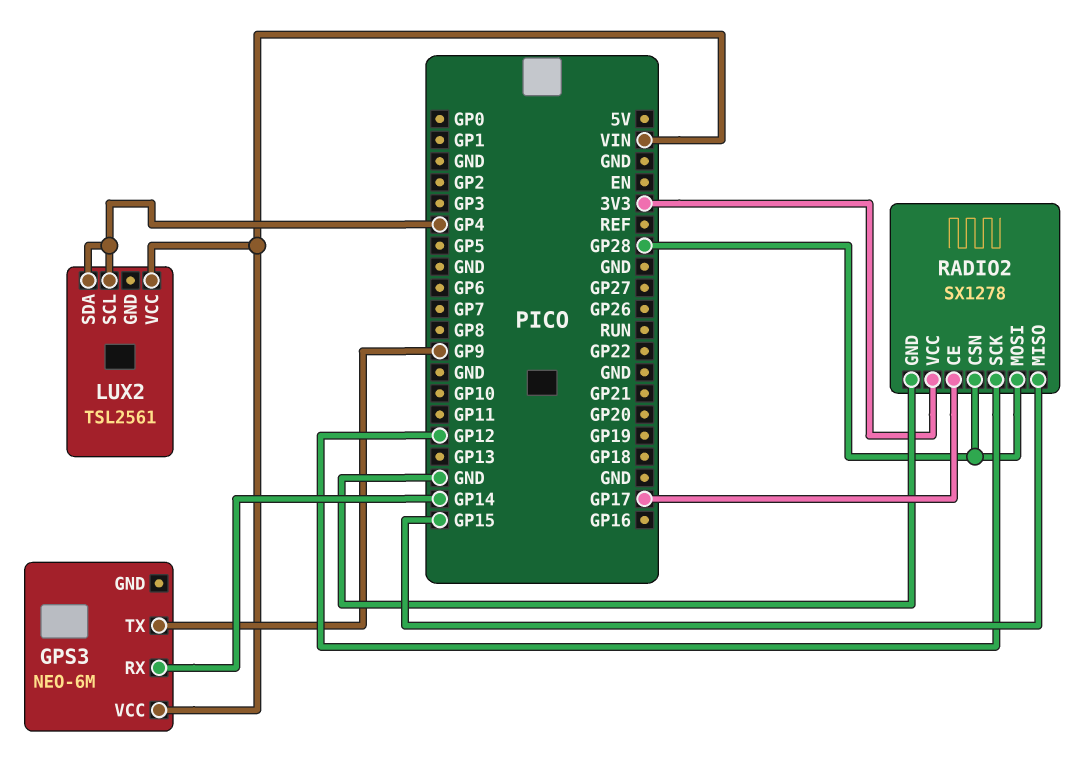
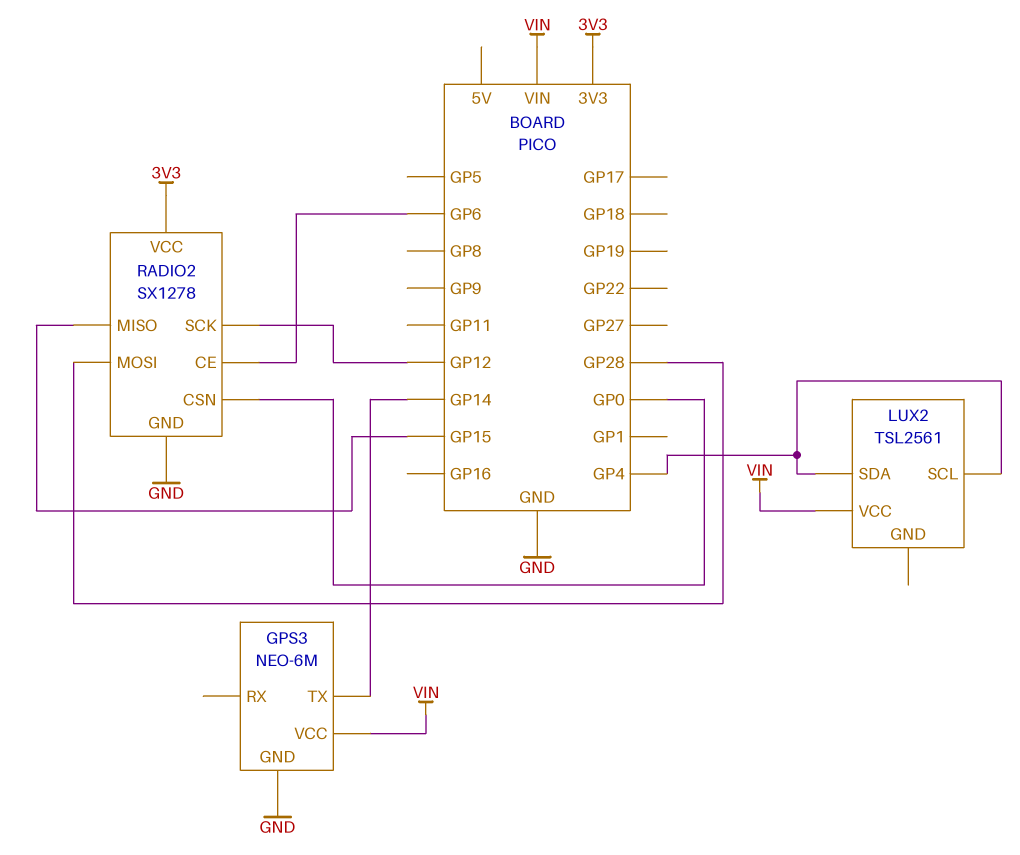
GPS3 pin GND: none -> GND
GPS3 pin RX: GP14 -> none
GPS3 pin TX: GP9 -> GP14
RADIO2 pin CE: GP17 -> GP6
RADIO2 pin CSN: GP28 -> GP0

